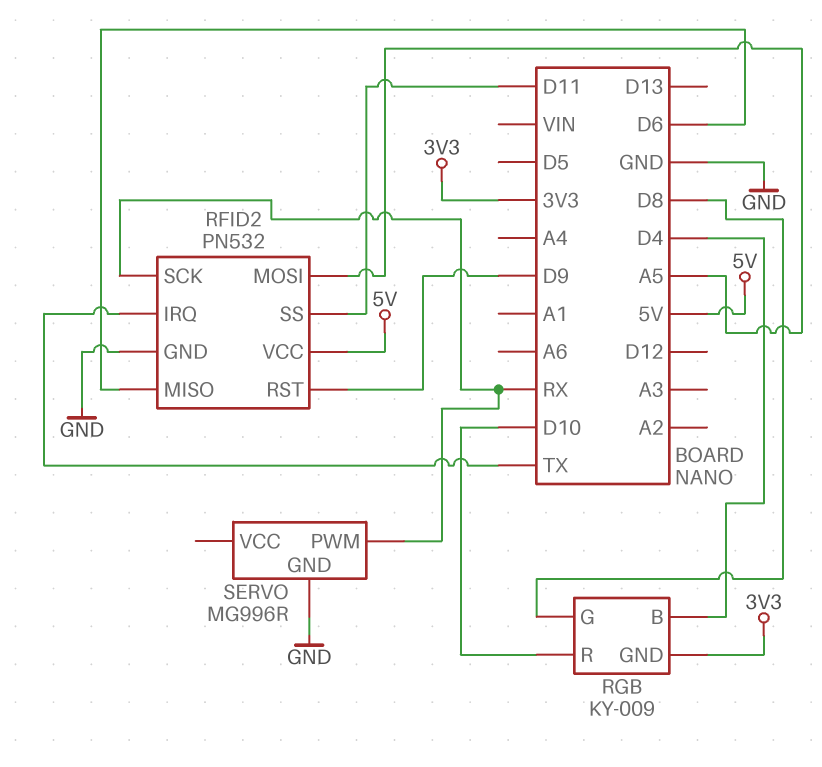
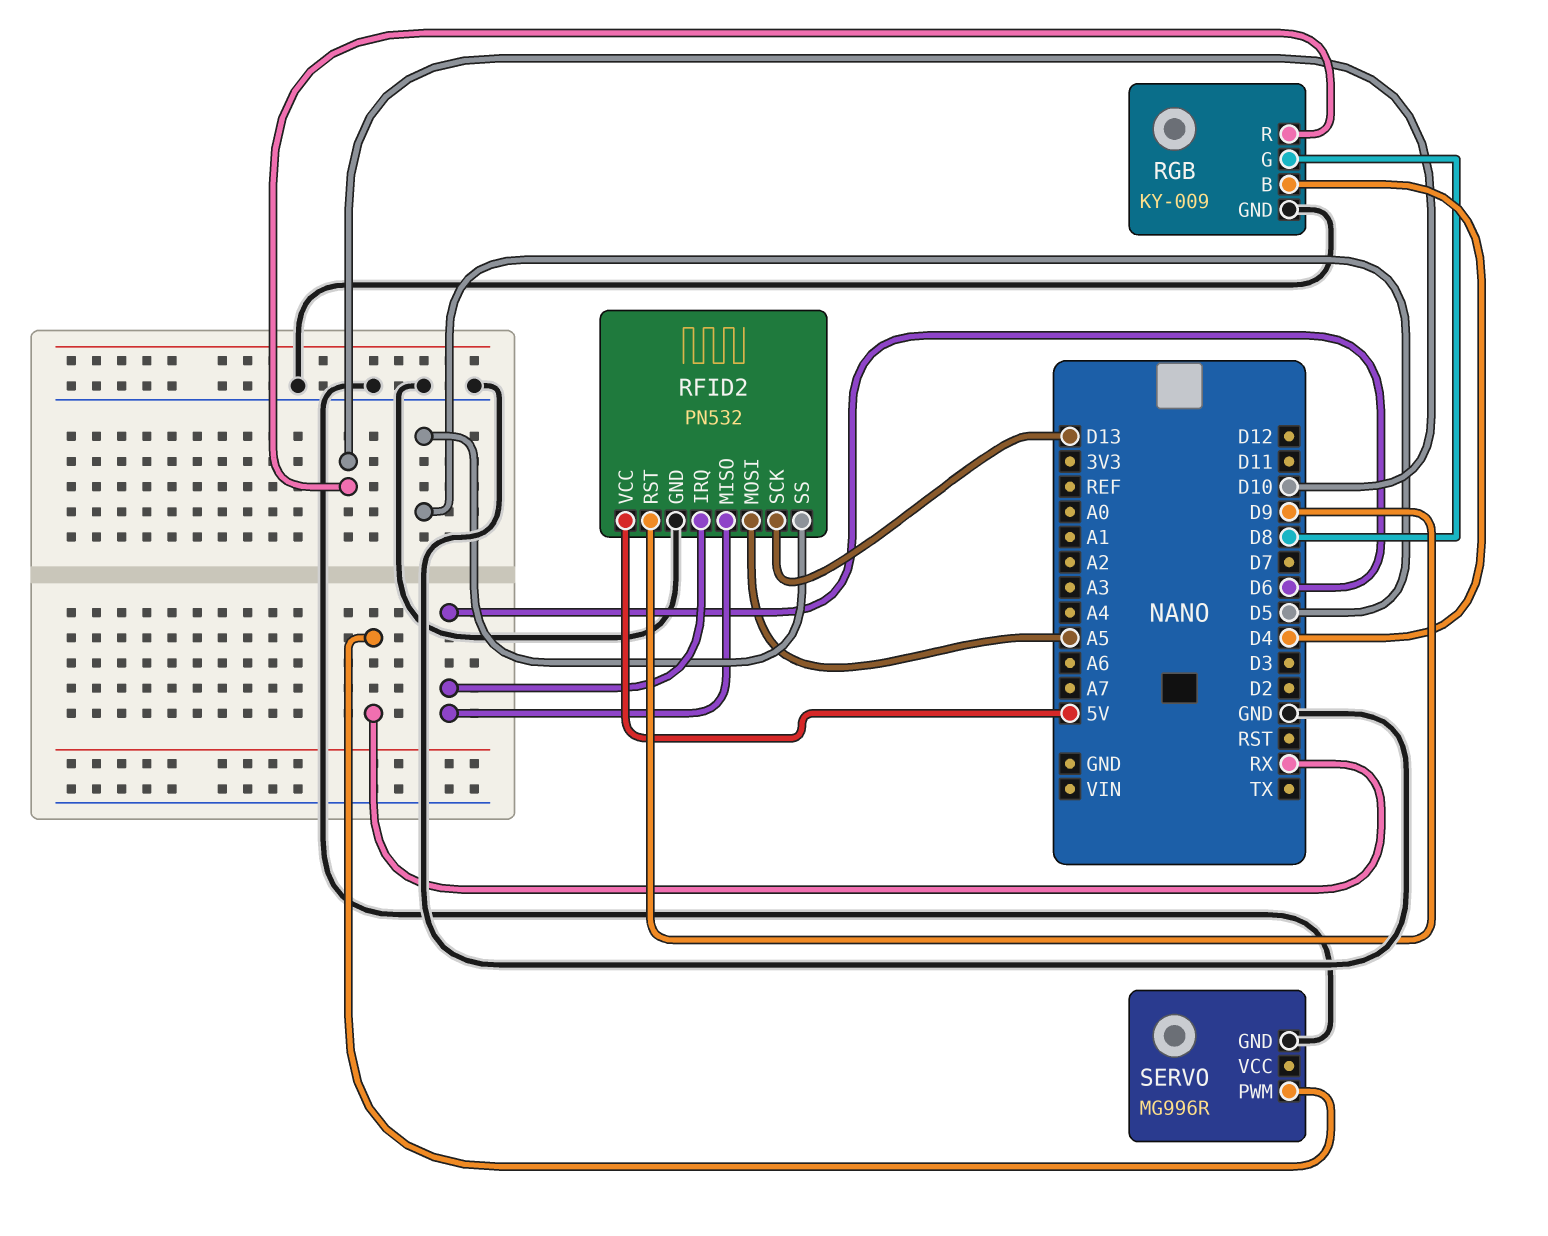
RFID2 pin IRQ: TX -> D6
RFID2 pin SCK: RX -> D13
RFID2 pin SS: D11 -> D5
RGB pin GND: 3V3 -> GND

